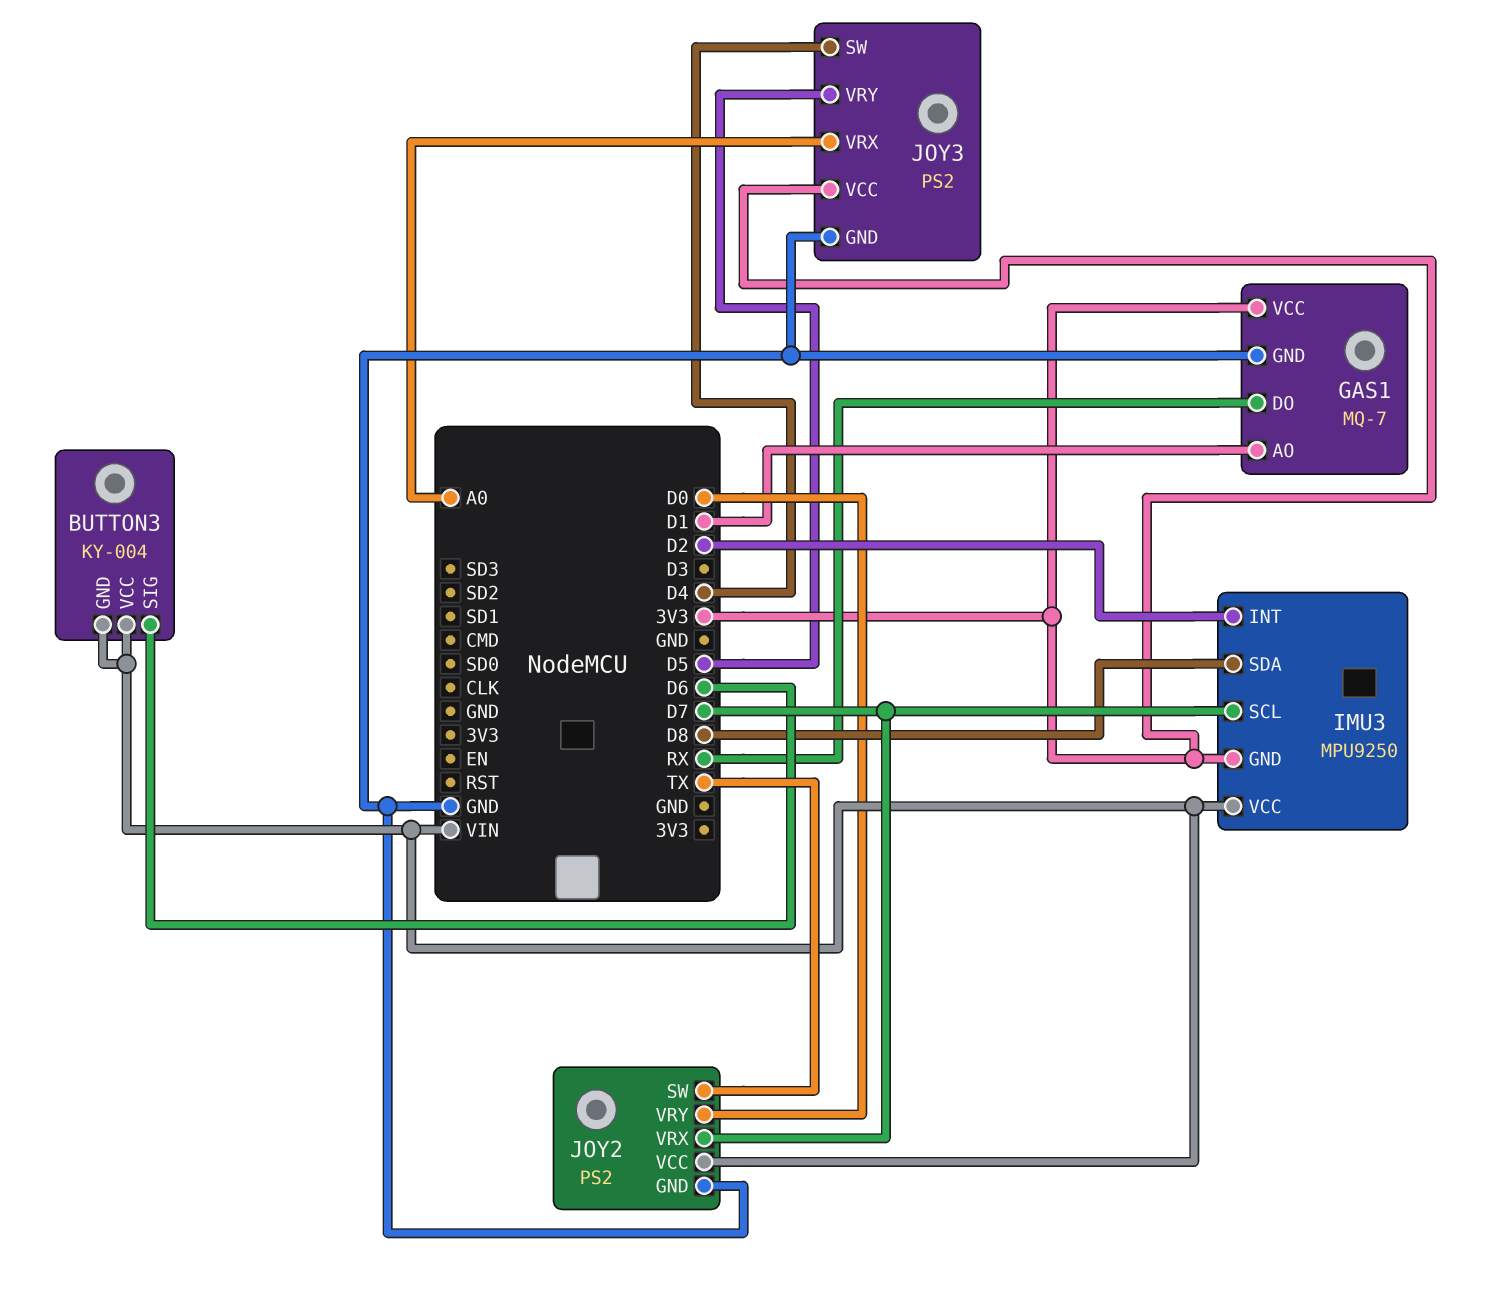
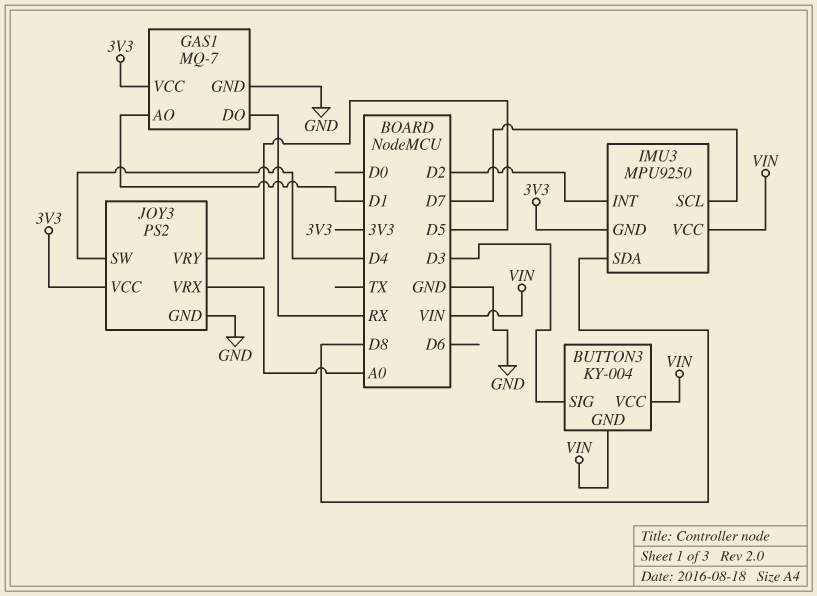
BUTTON3 pin SIG: D6 -> D3
JOY2: PS2 -> none
JOY2 pin GND: GND -> none
JOY2 pin SW: TX -> none
JOY2 pin VCC: VIN -> none
JOY2 pin VRX: D7 -> none
JOY2 pin VRY: D0 -> none

